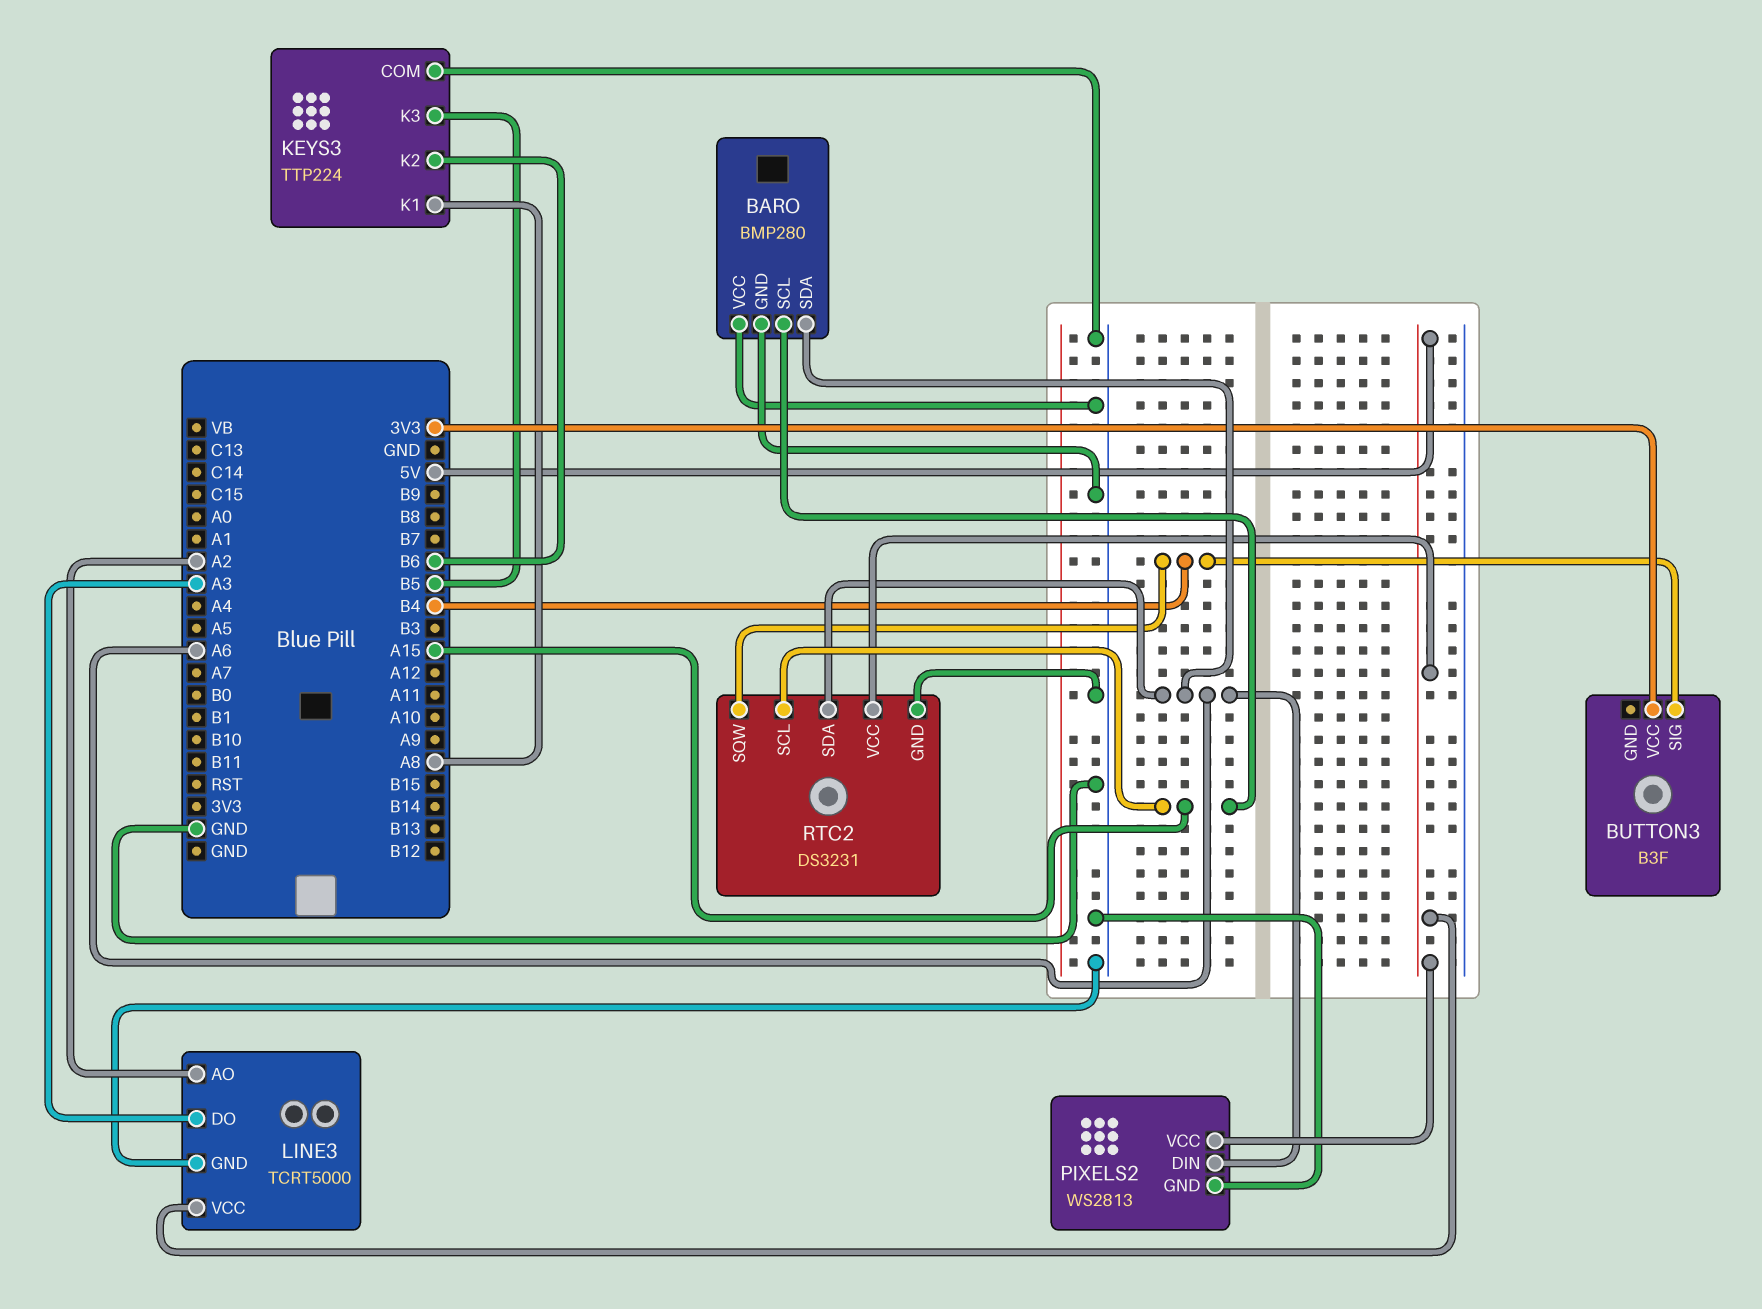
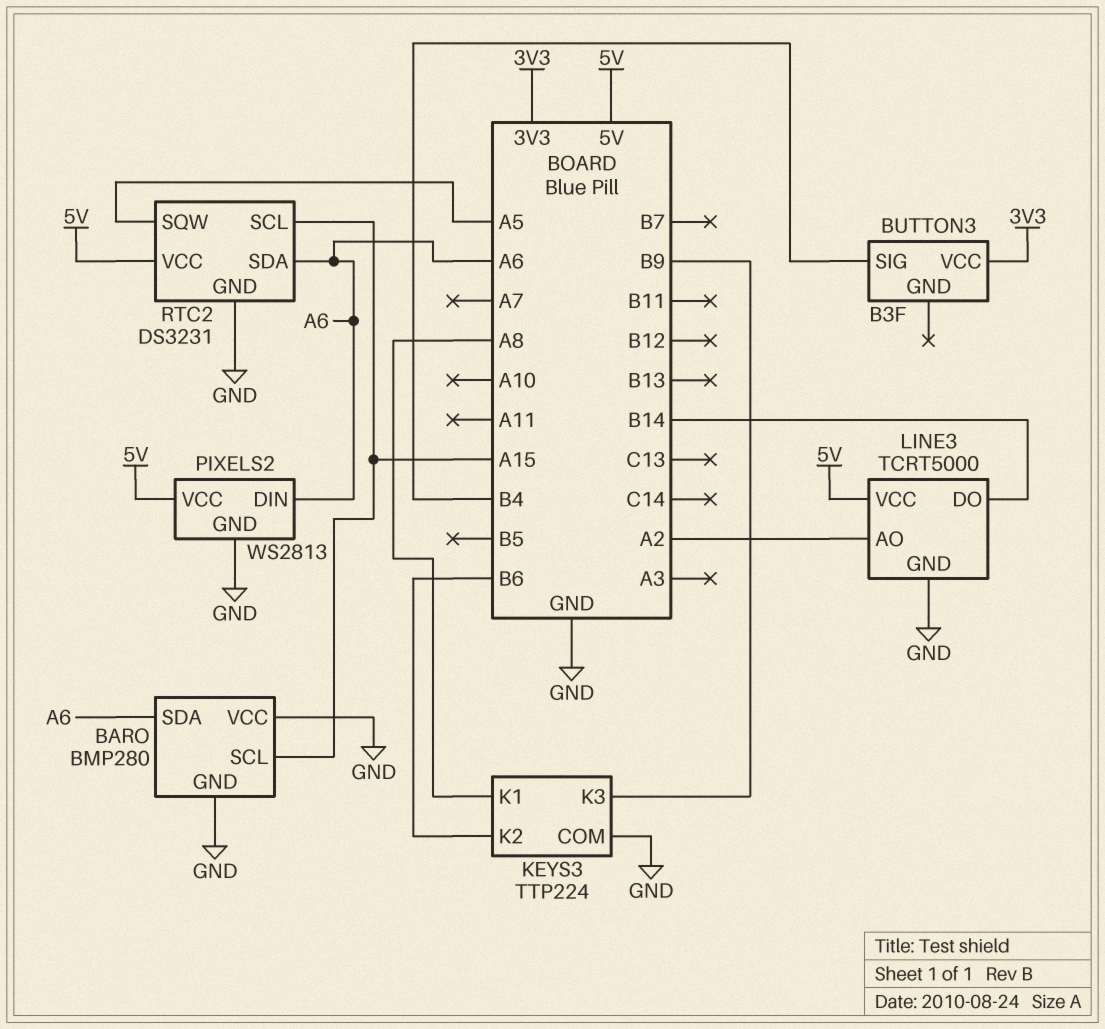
KEYS3 pin K3: B5 -> B9
LINE3 pin DO: A3 -> B14
RTC2 pin SQW: B4 -> A5

